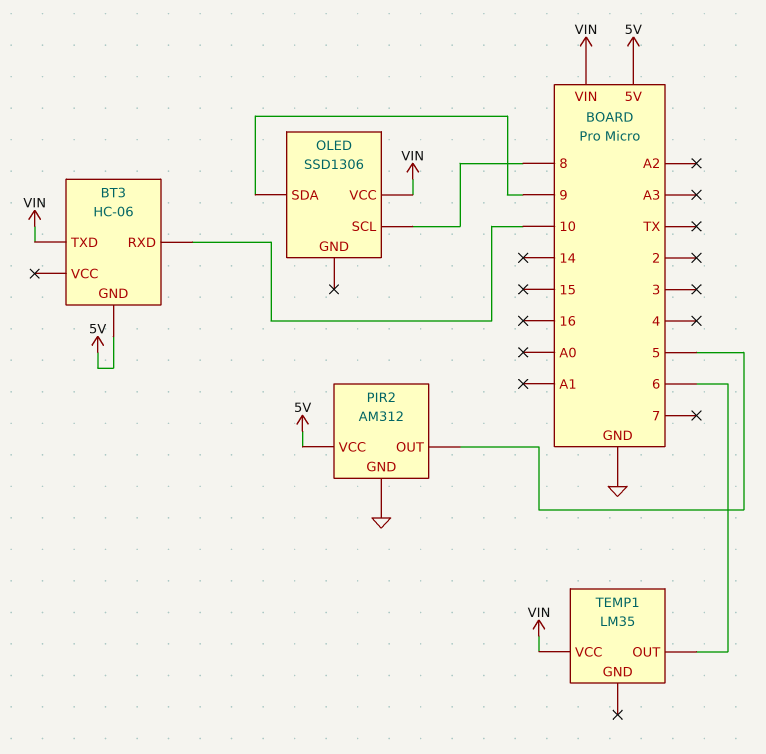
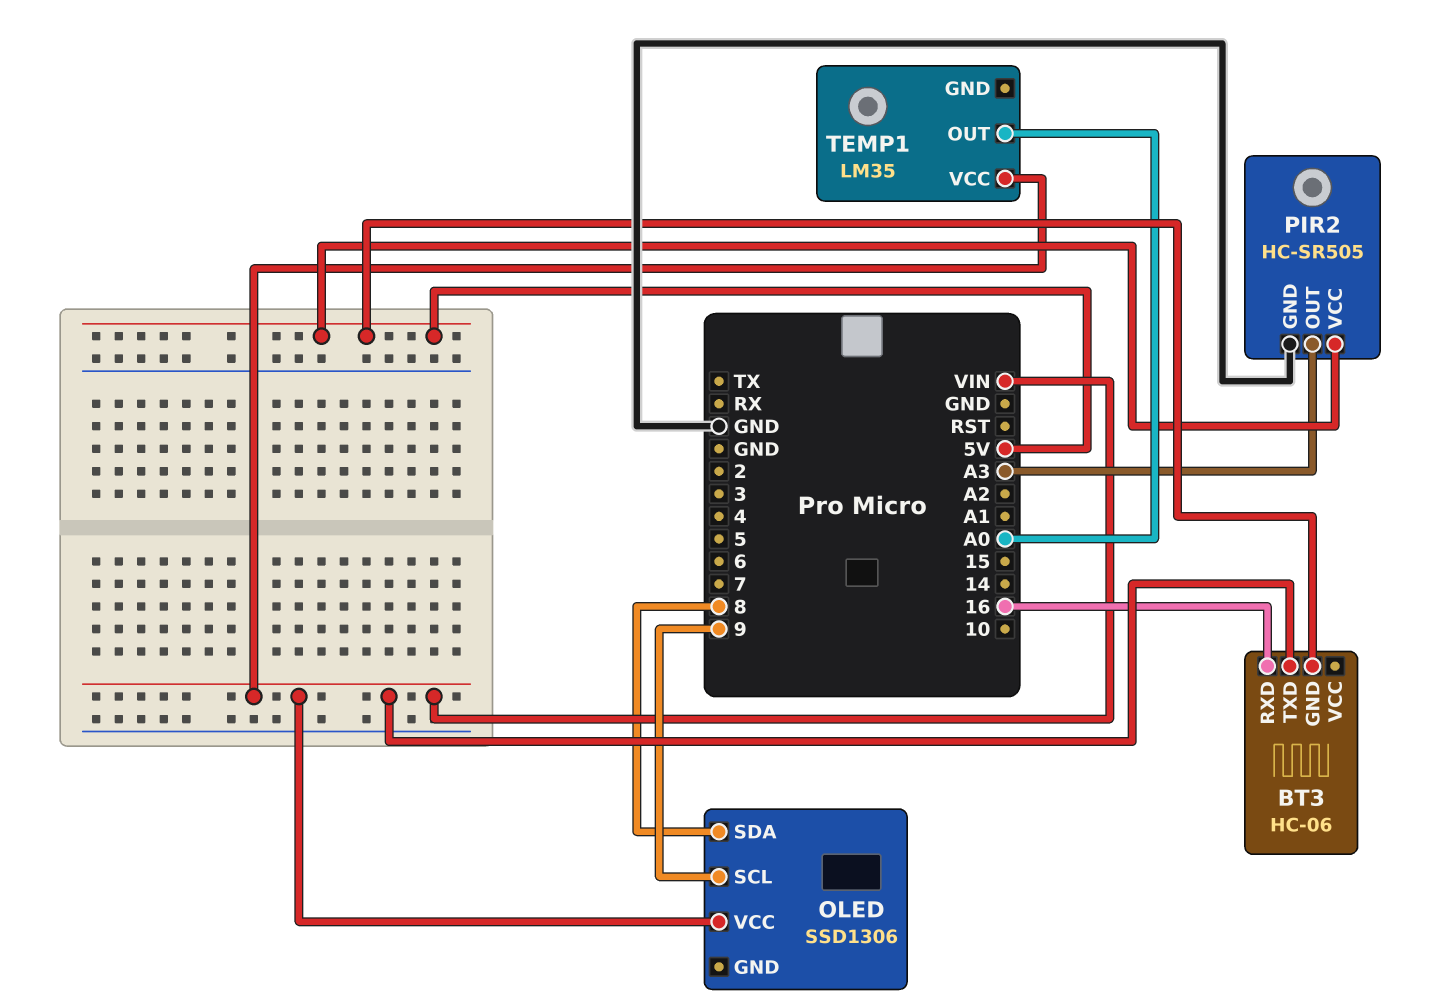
BT3 pin RXD: 10 -> 16
OLED pin SCL: 8 -> 9
OLED pin SDA: 9 -> 8
PIR2: AM312 -> HC-SR505
PIR2 pin OUT: 5 -> A3
TEMP1 pin OUT: 6 -> A0

